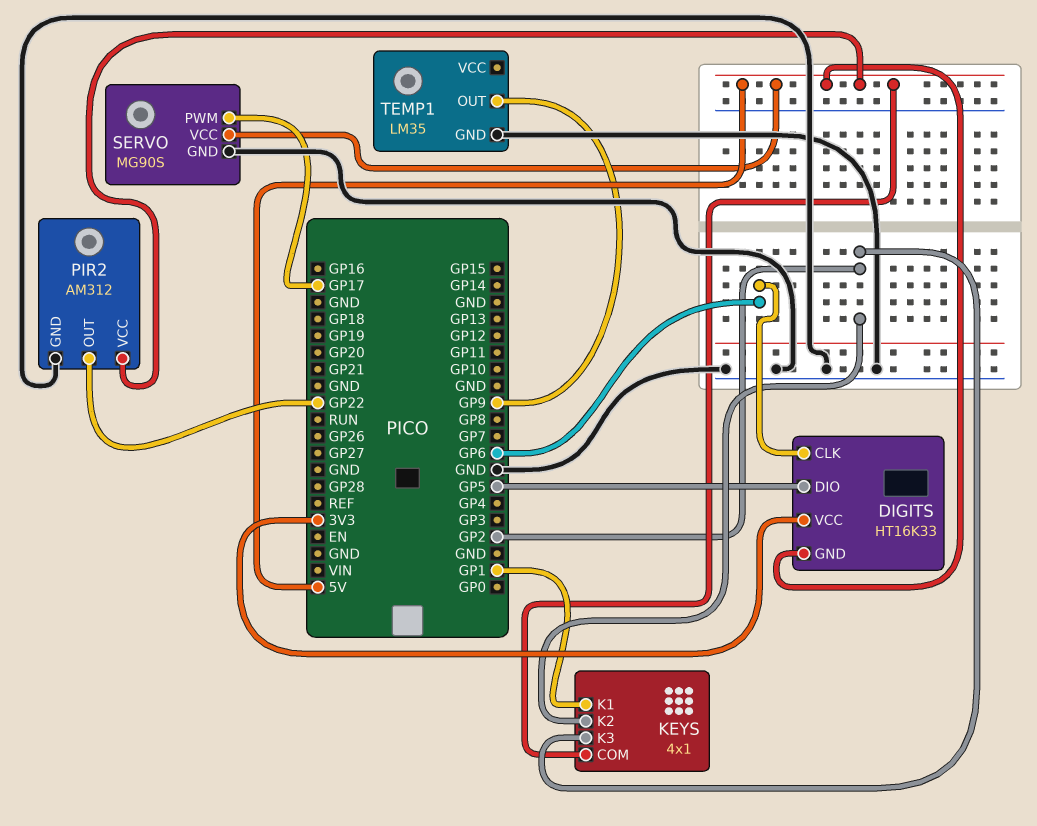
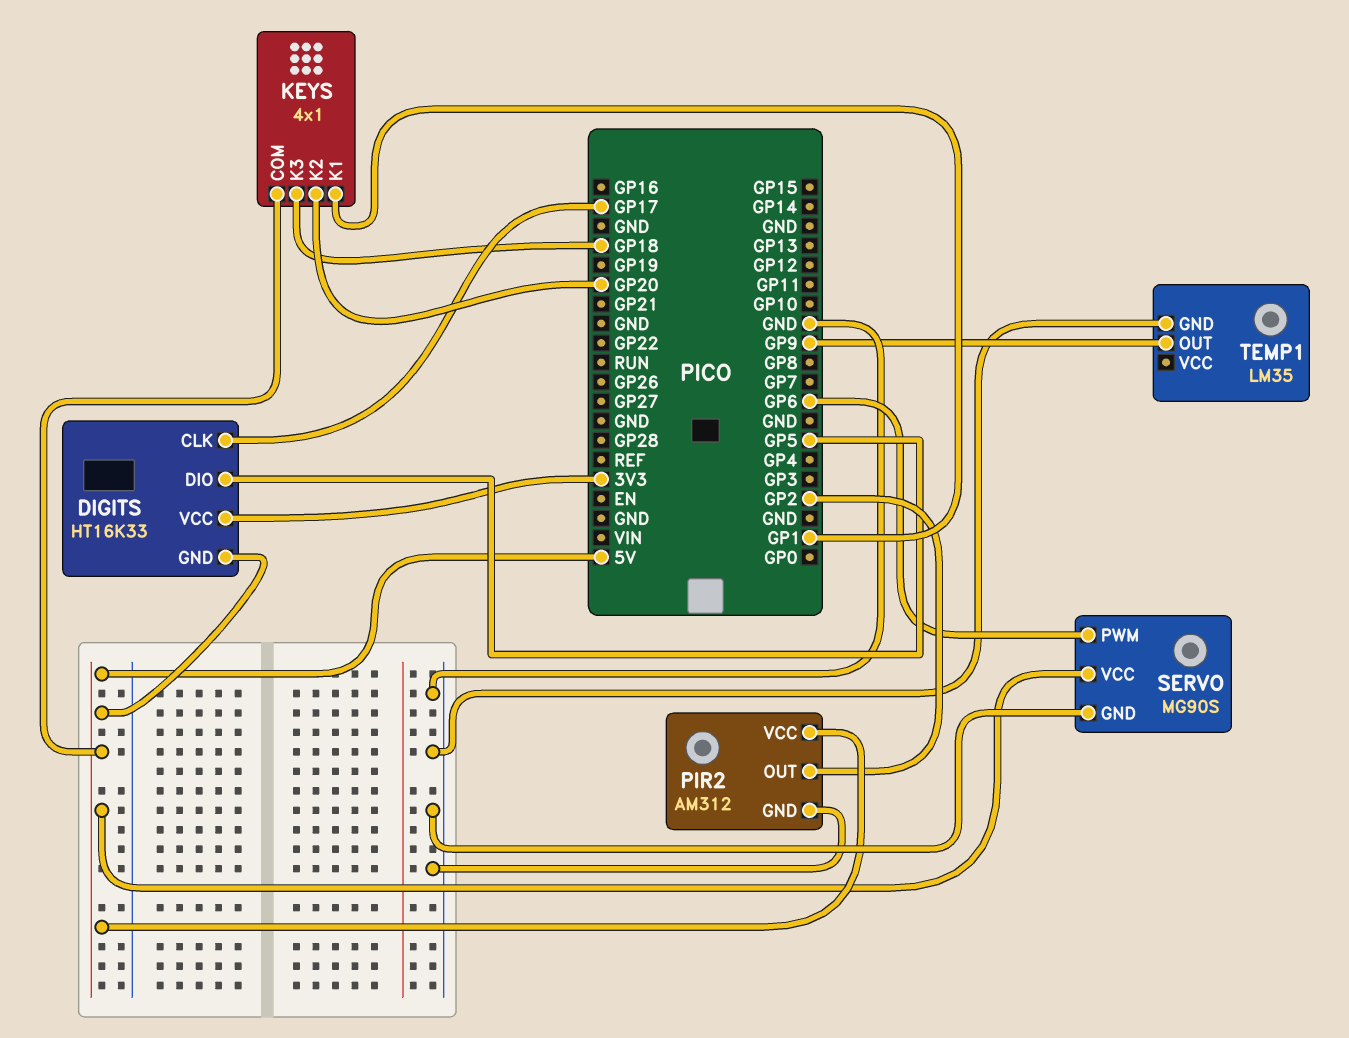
DIGITS pin CLK: GP6 -> GP17
KEYS pin K2: GP2 -> GP20
KEYS pin K3: GP2 -> GP18
PIR2 pin OUT: GP22 -> GP2
SERVO pin PWM: GP17 -> GP6

